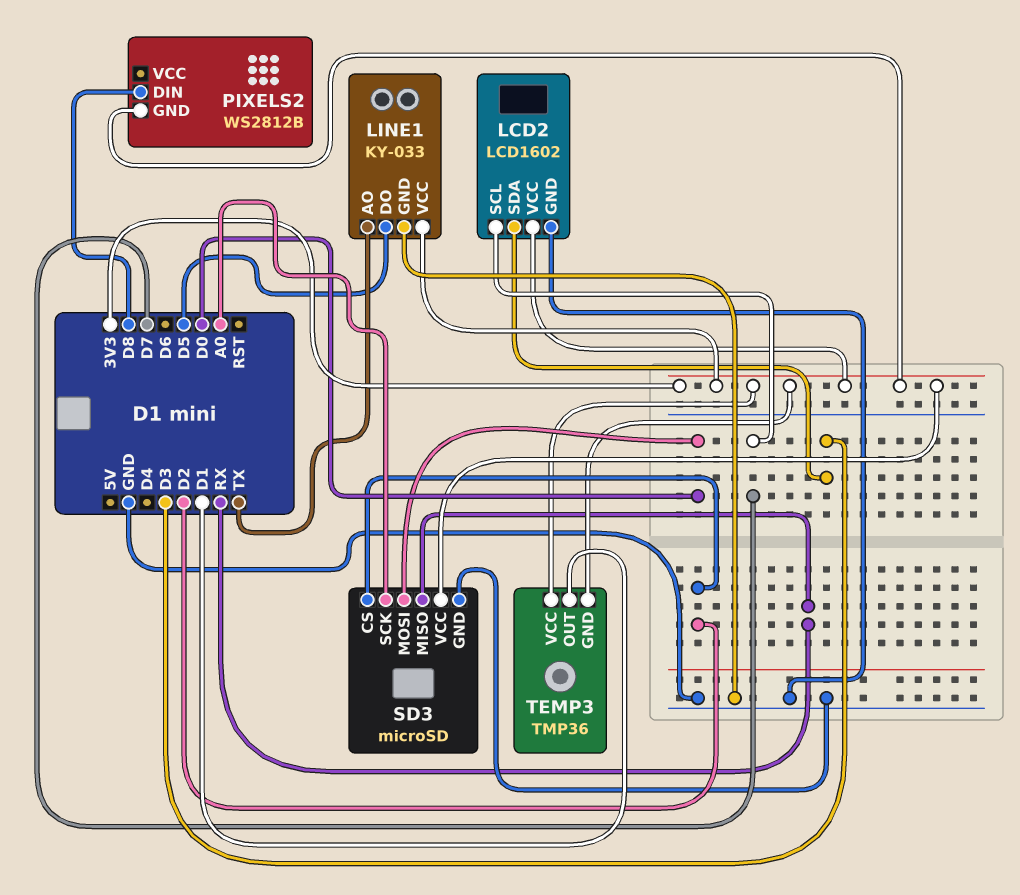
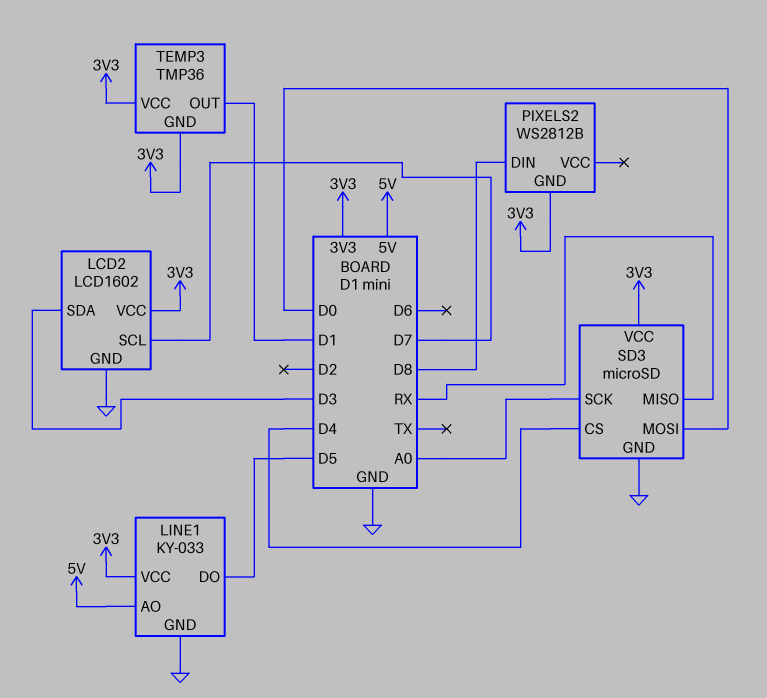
LINE1 pin AO: TX -> 5V
SD3 pin CS: D2 -> D4

